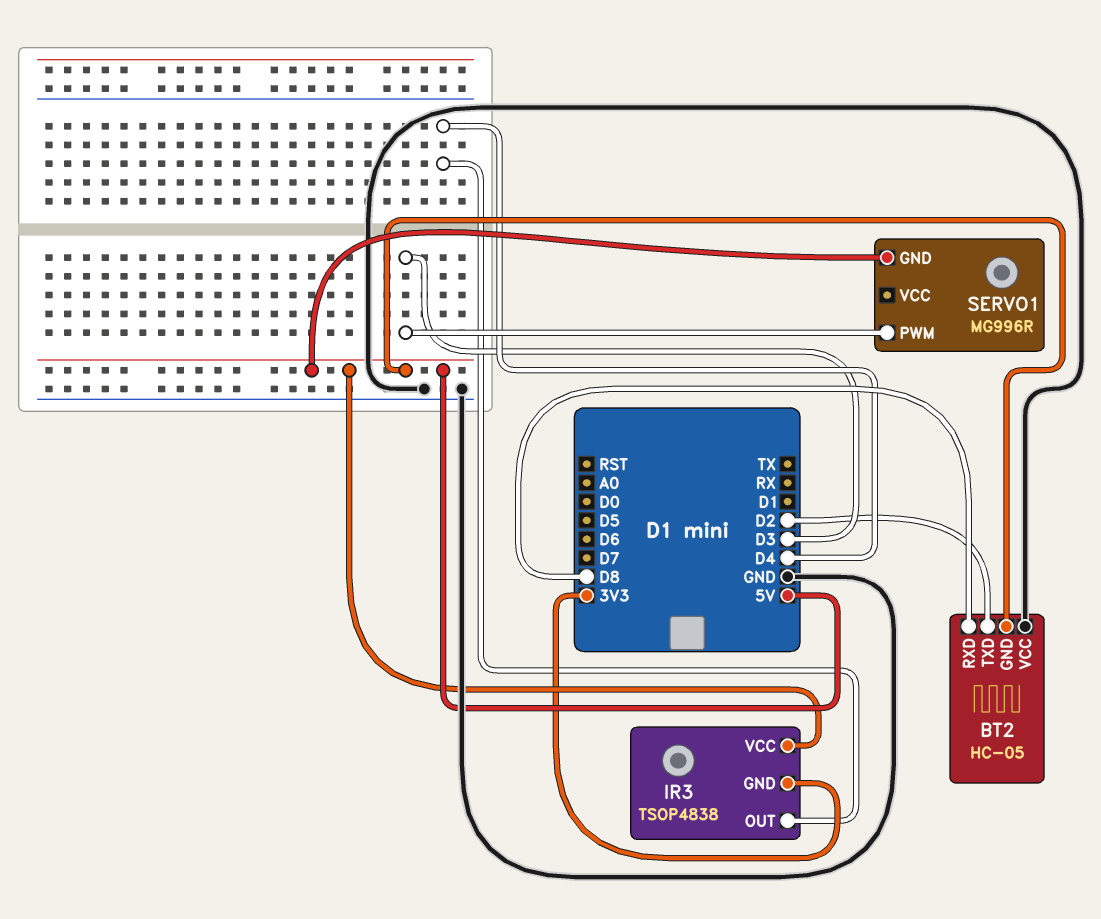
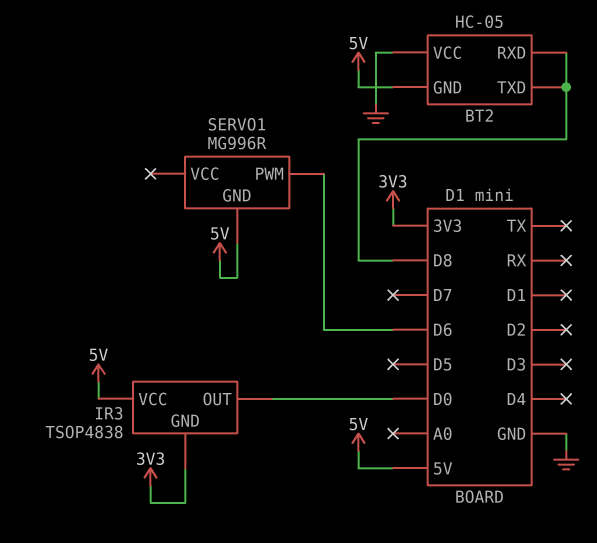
BT2 pin TXD: D2 -> D8
IR3 pin OUT: D4 -> D0
SERVO1 pin PWM: D3 -> D6

